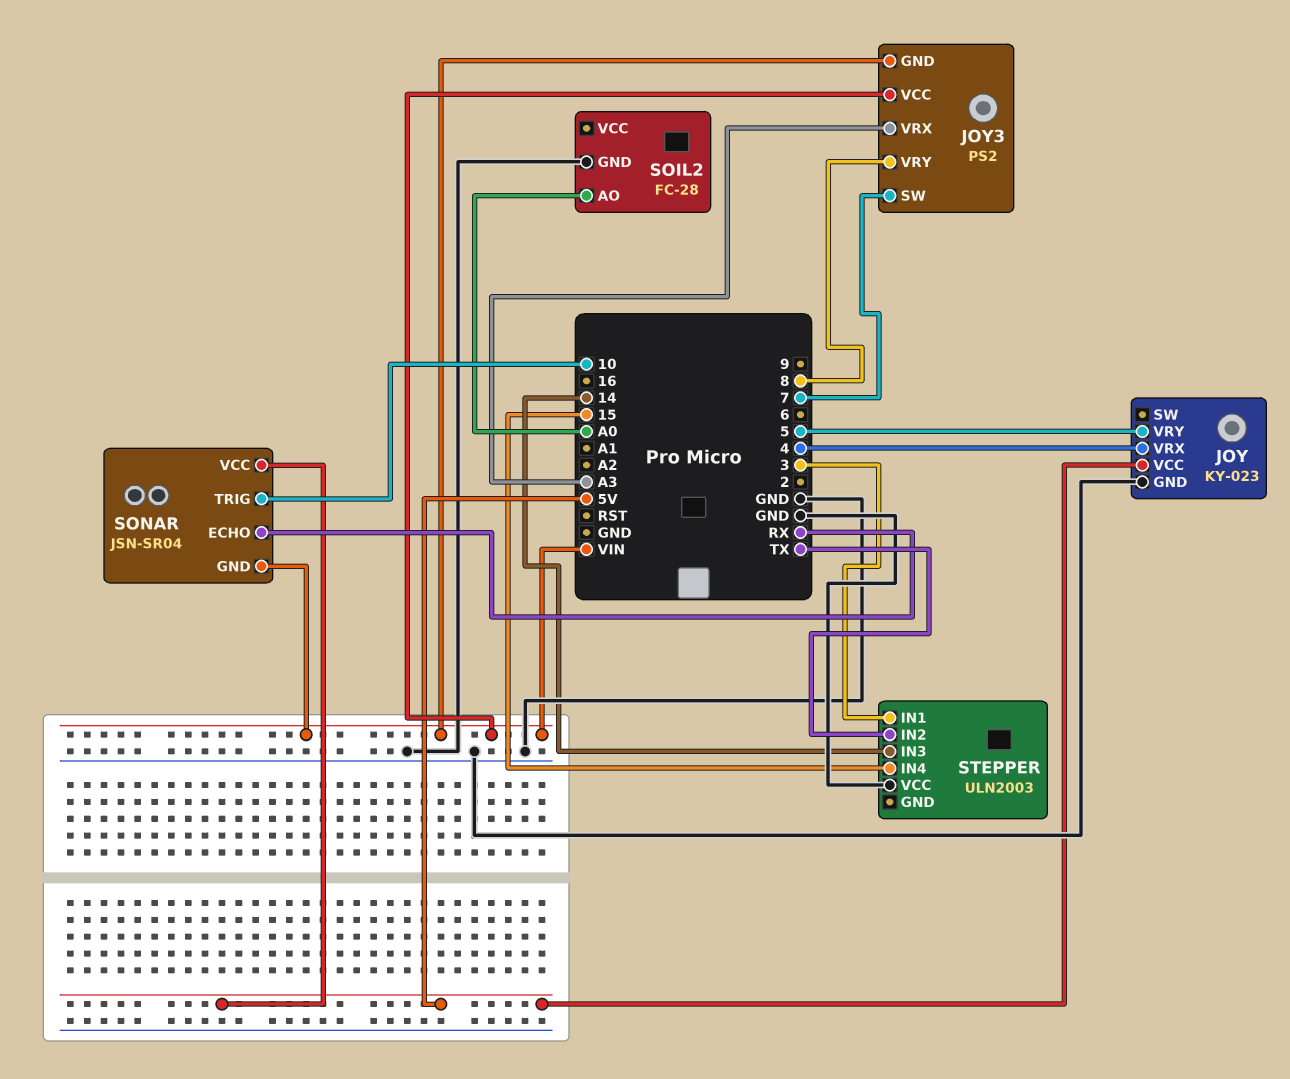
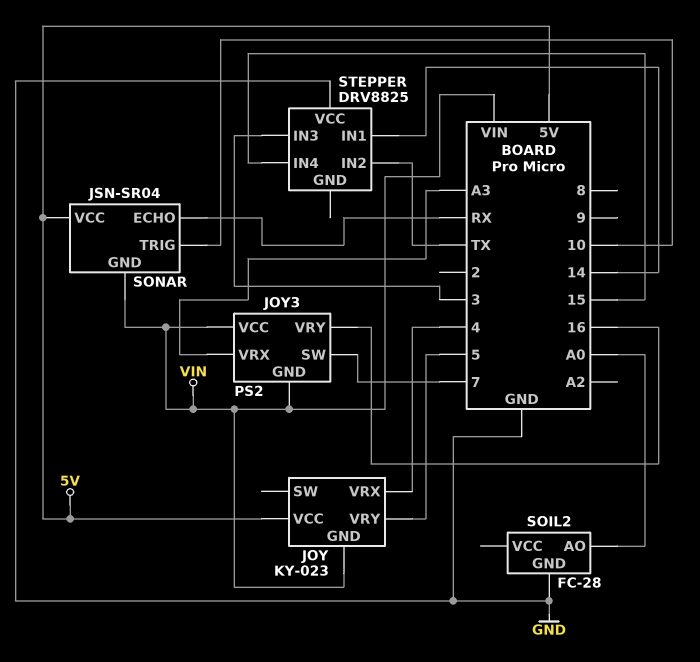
JOY pin GND: GND -> VIN
JOY3 pin VRY: 8 -> 16
STEPPER: ULN2003 -> DRV8825
STEPPER pin IN1: 3 -> 14
STEPPER pin IN3: 14 -> 3

